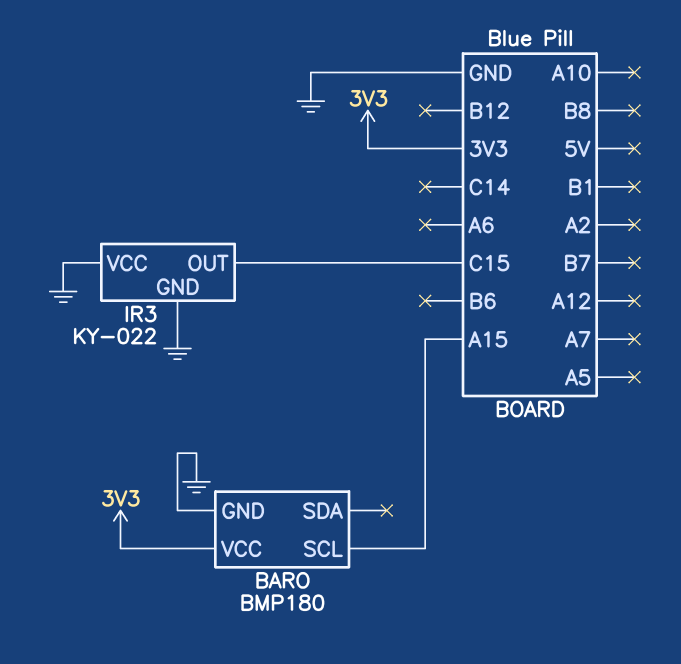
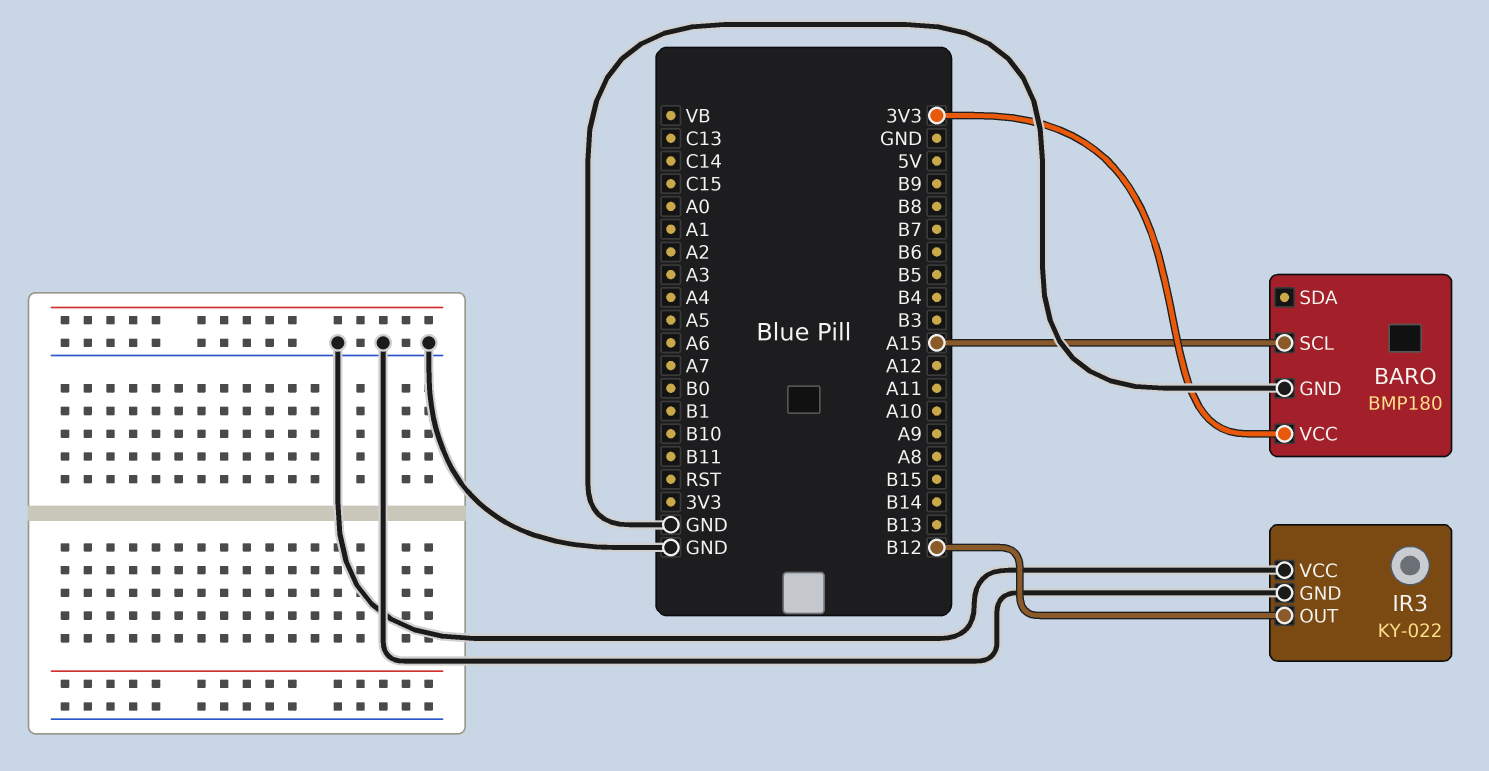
IR3 pin OUT: C15 -> B12

